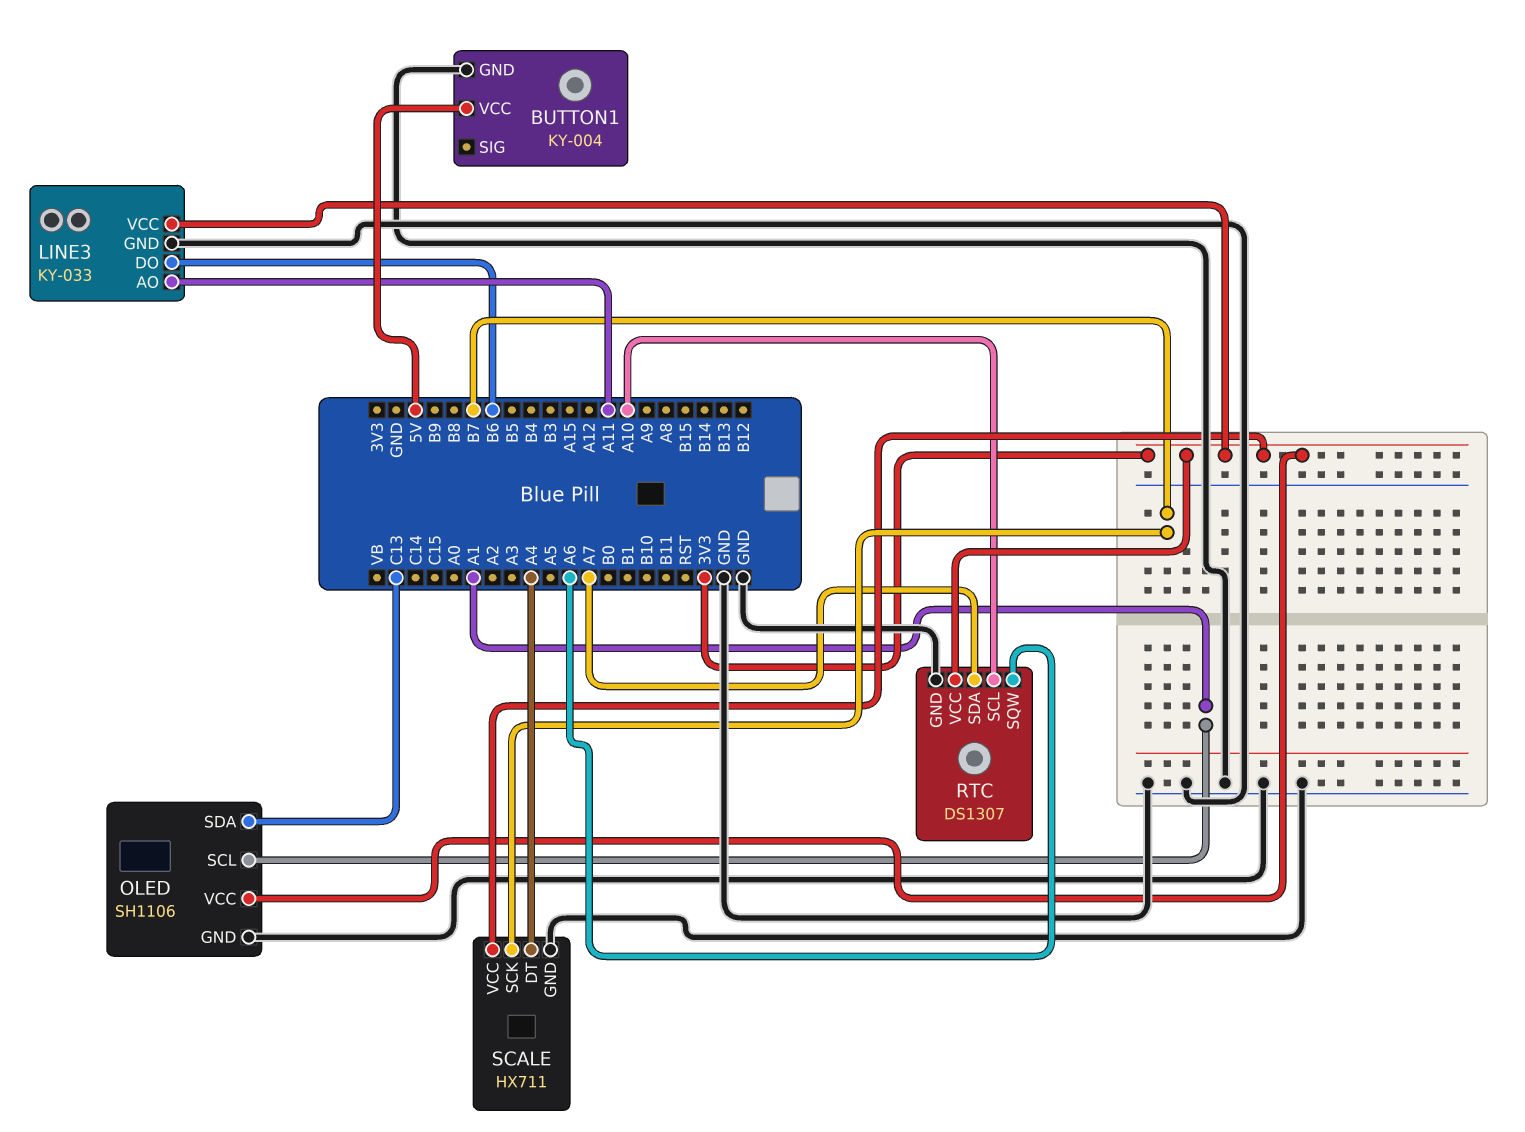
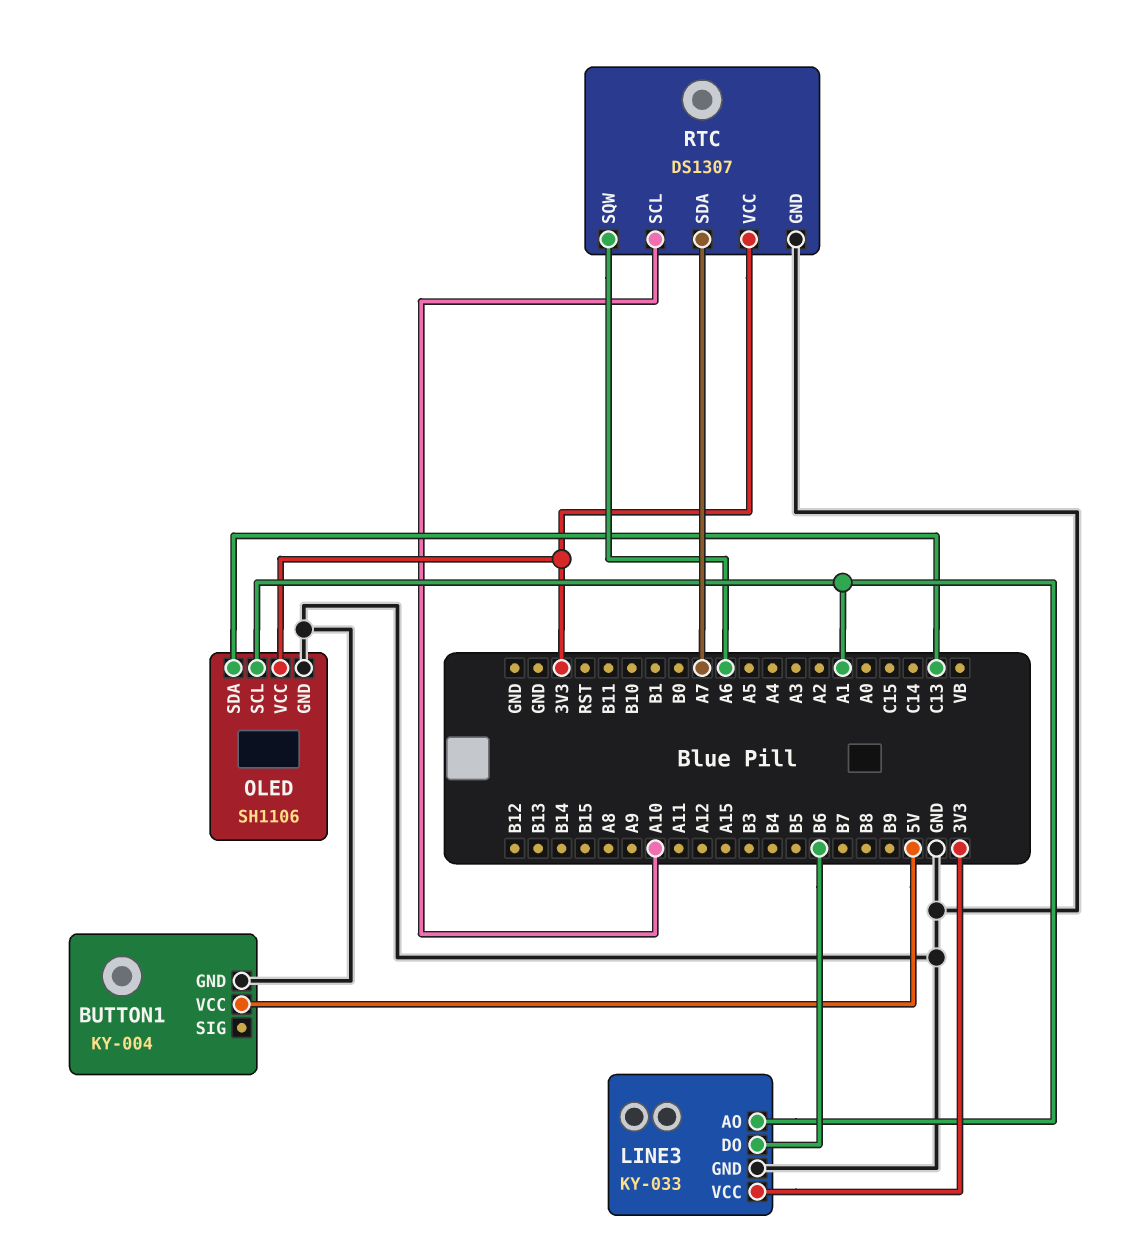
LINE3 pin AO: A11 -> A1
SCALE: HX711 -> none
SCALE pin DT: A4 -> none
SCALE pin GND: GND -> none
SCALE pin SCK: B7 -> none
SCALE pin VCC: 3V3 -> none

